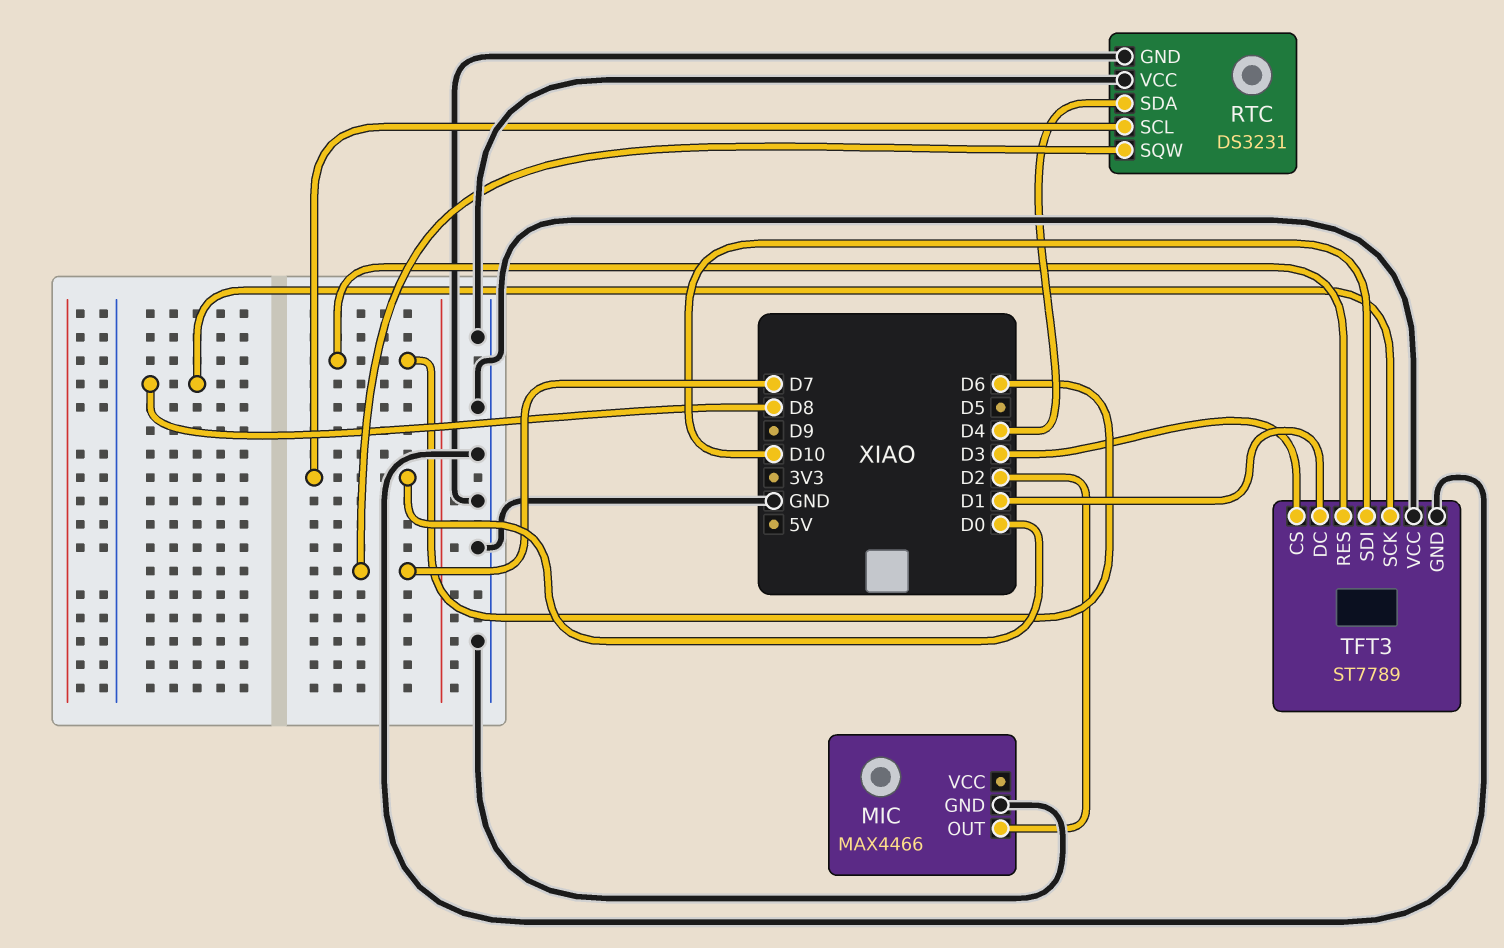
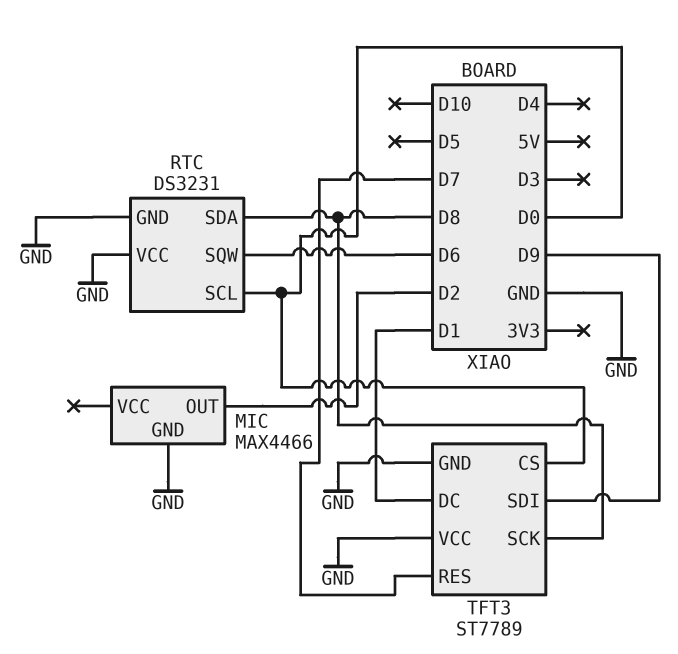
RTC pin SDA: D4 -> D8
RTC pin SQW: D7 -> D6
TFT3 pin CS: D3 -> D0
TFT3 pin RES: D6 -> D7
TFT3 pin SDI: D10 -> D9

